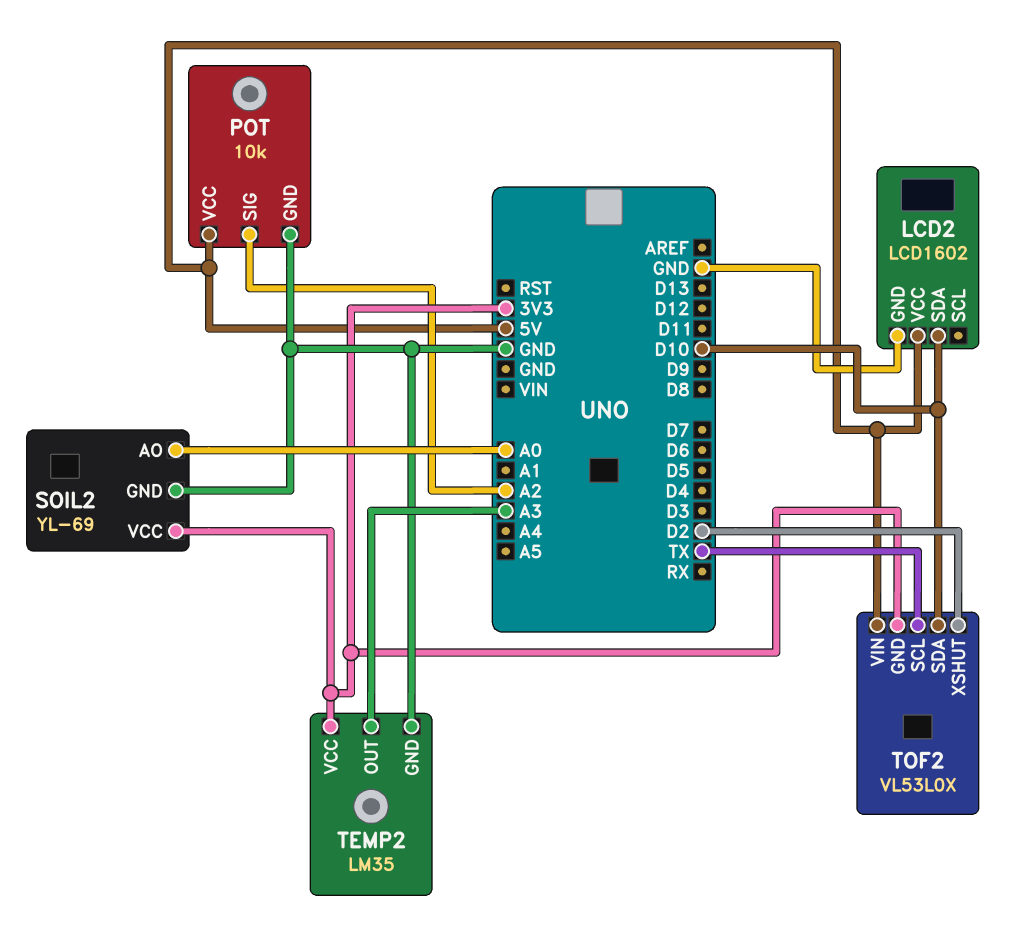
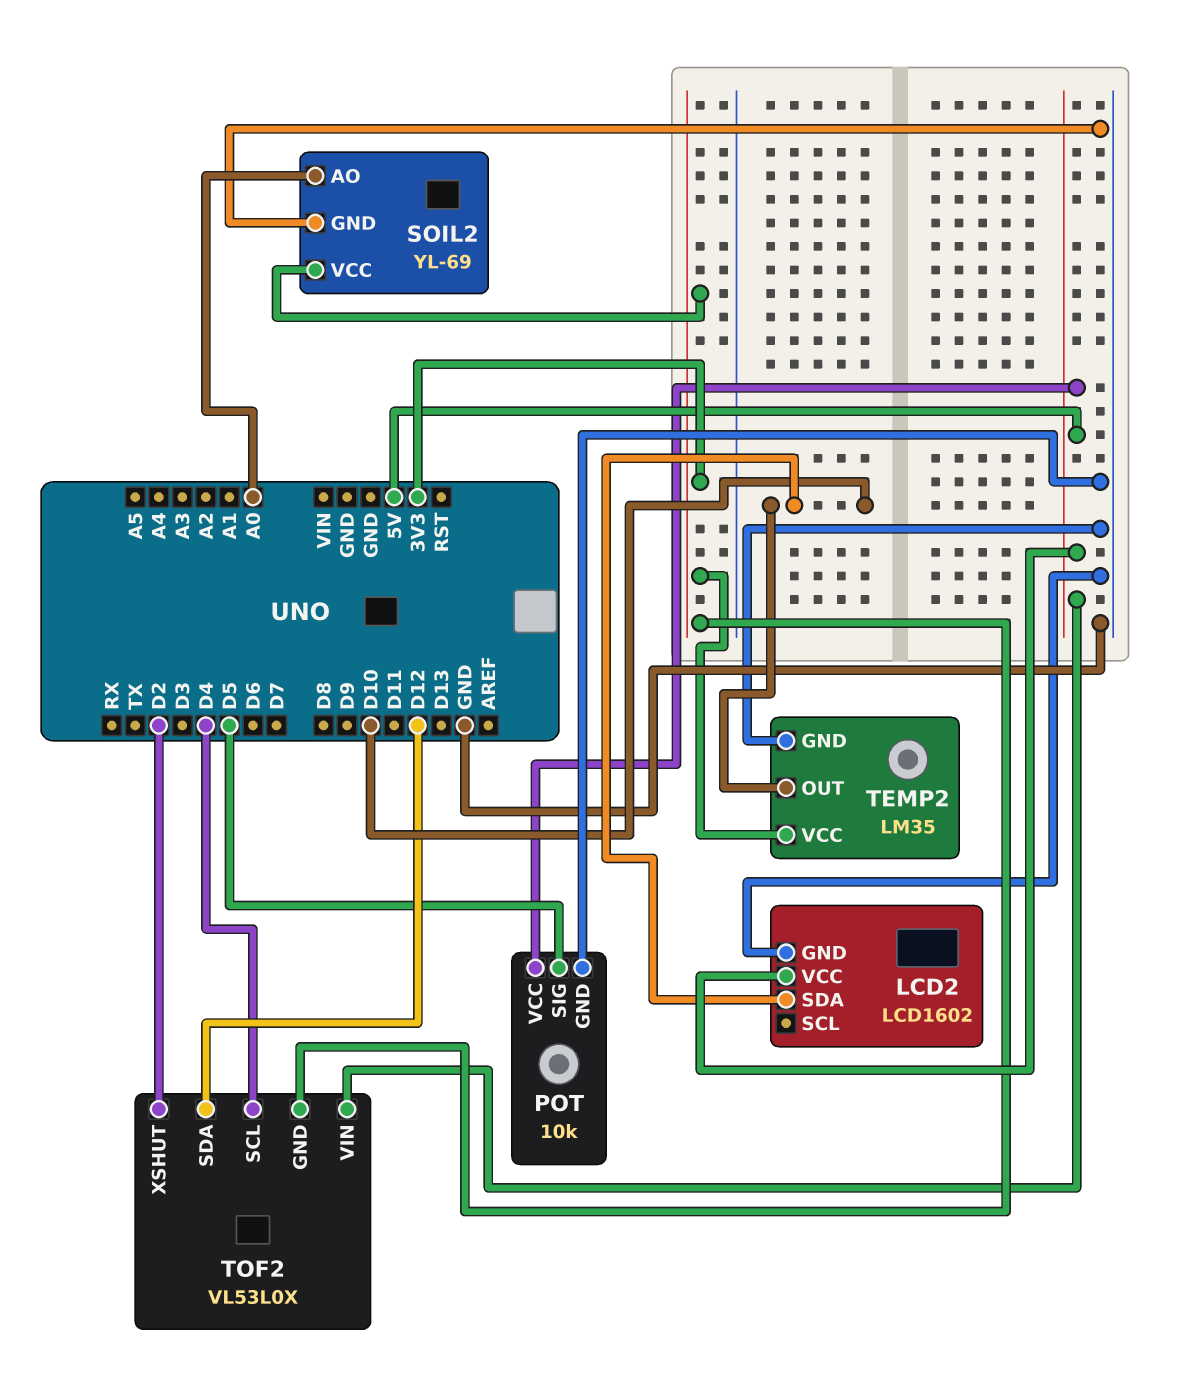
POT pin SIG: A2 -> D5
TEMP2 pin OUT: A3 -> D10
TOF2 pin SCL: TX -> D4
TOF2 pin SDA: D10 -> D12

